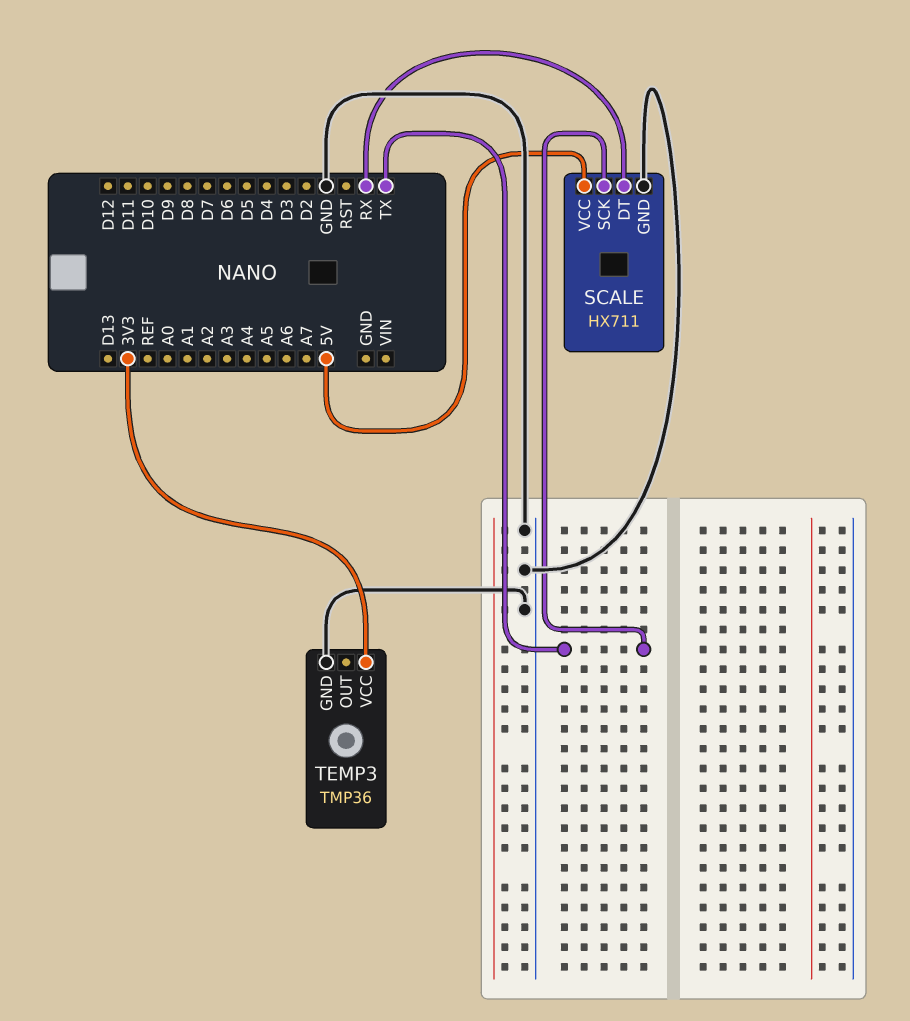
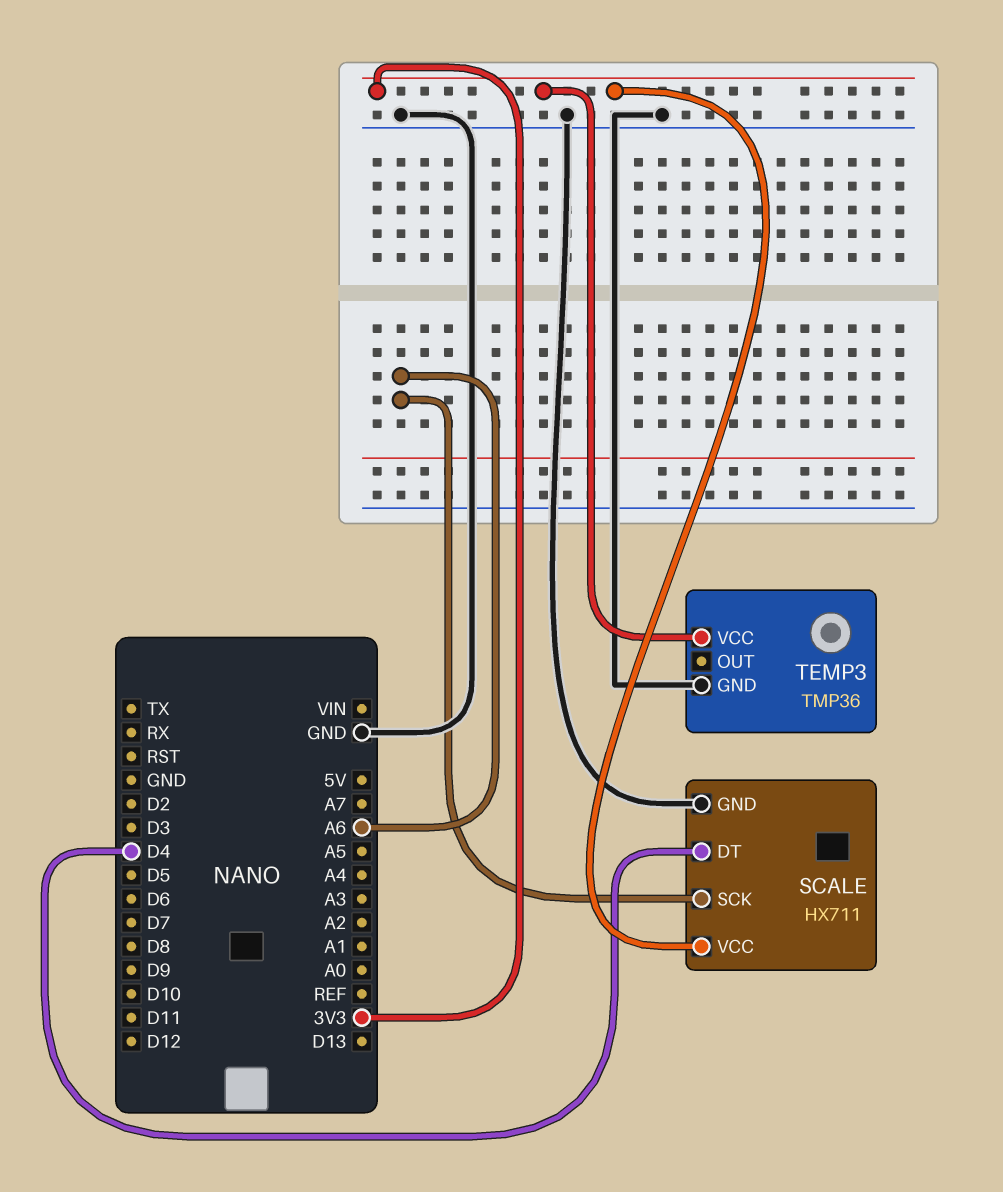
SCALE pin DT: RX -> D4
SCALE pin SCK: TX -> A6
SCALE pin VCC: 5V -> 3V3

